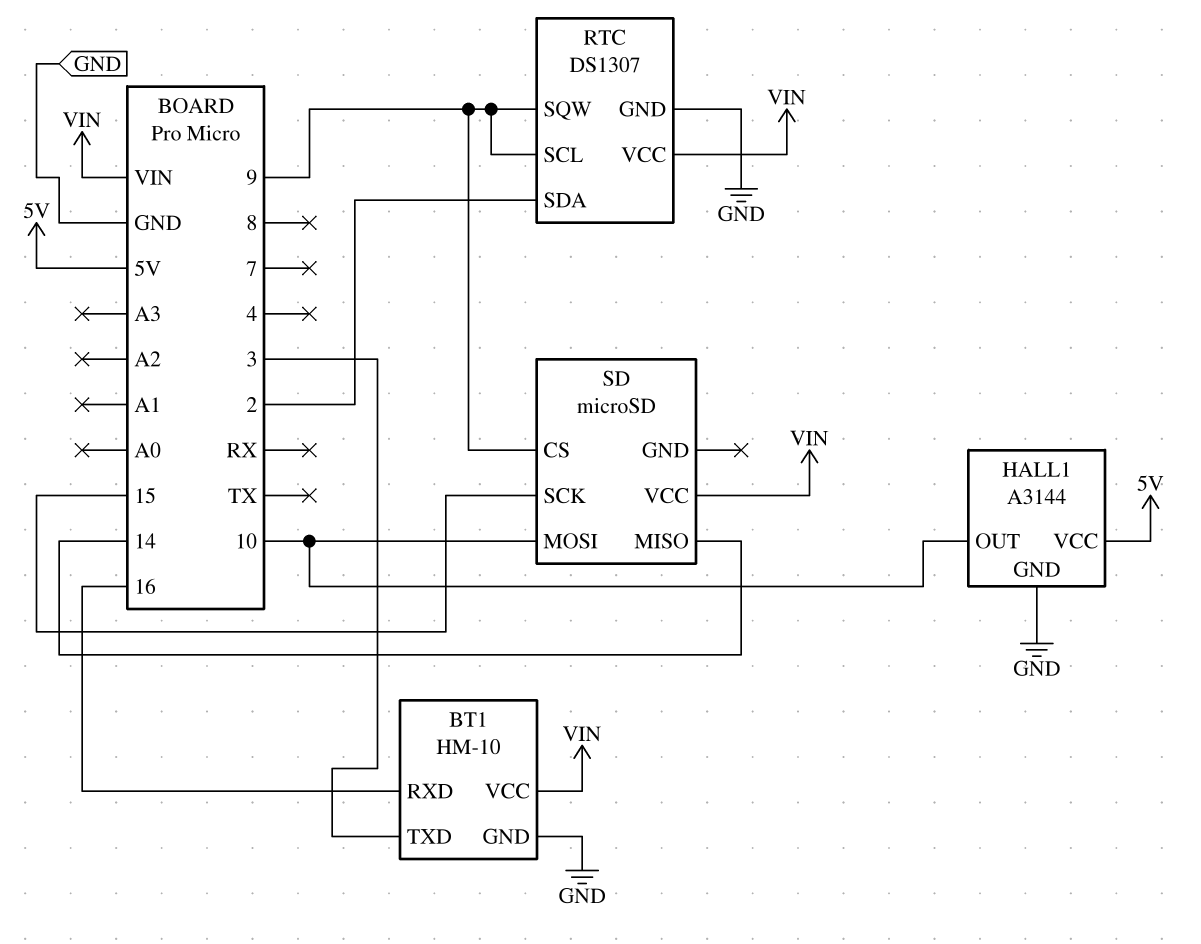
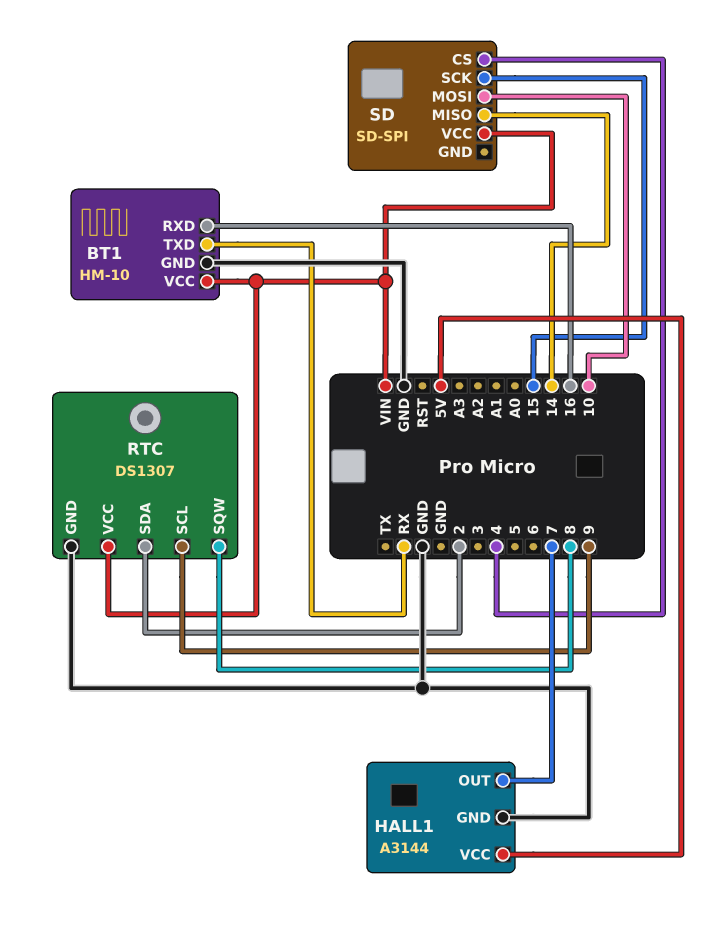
BT1 pin TXD: 3 -> RX
HALL1 pin OUT: 10 -> 7
RTC pin SQW: 9 -> 8
SD: microSD -> SD-SPI
SD pin CS: 9 -> 4

